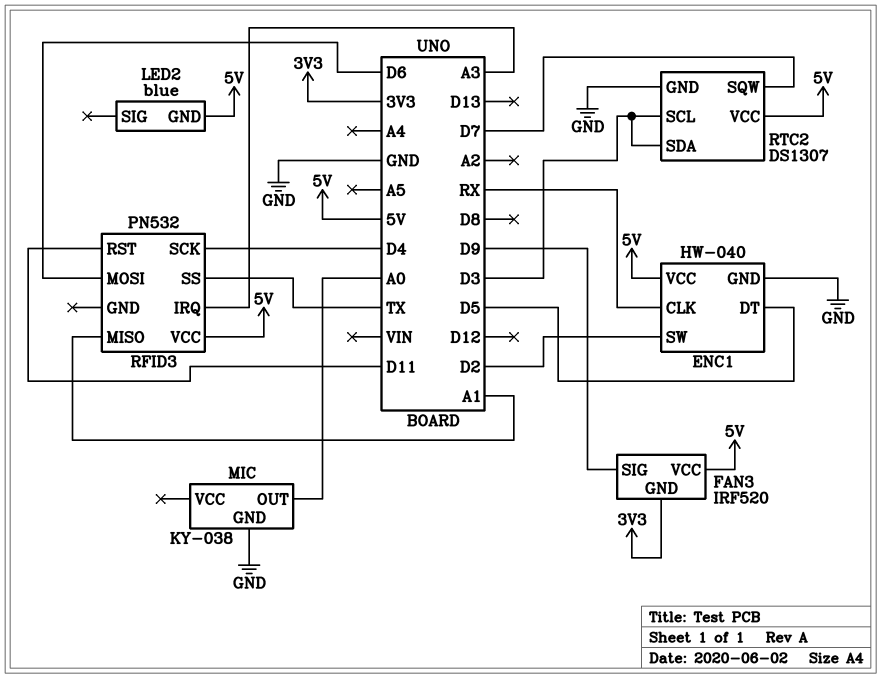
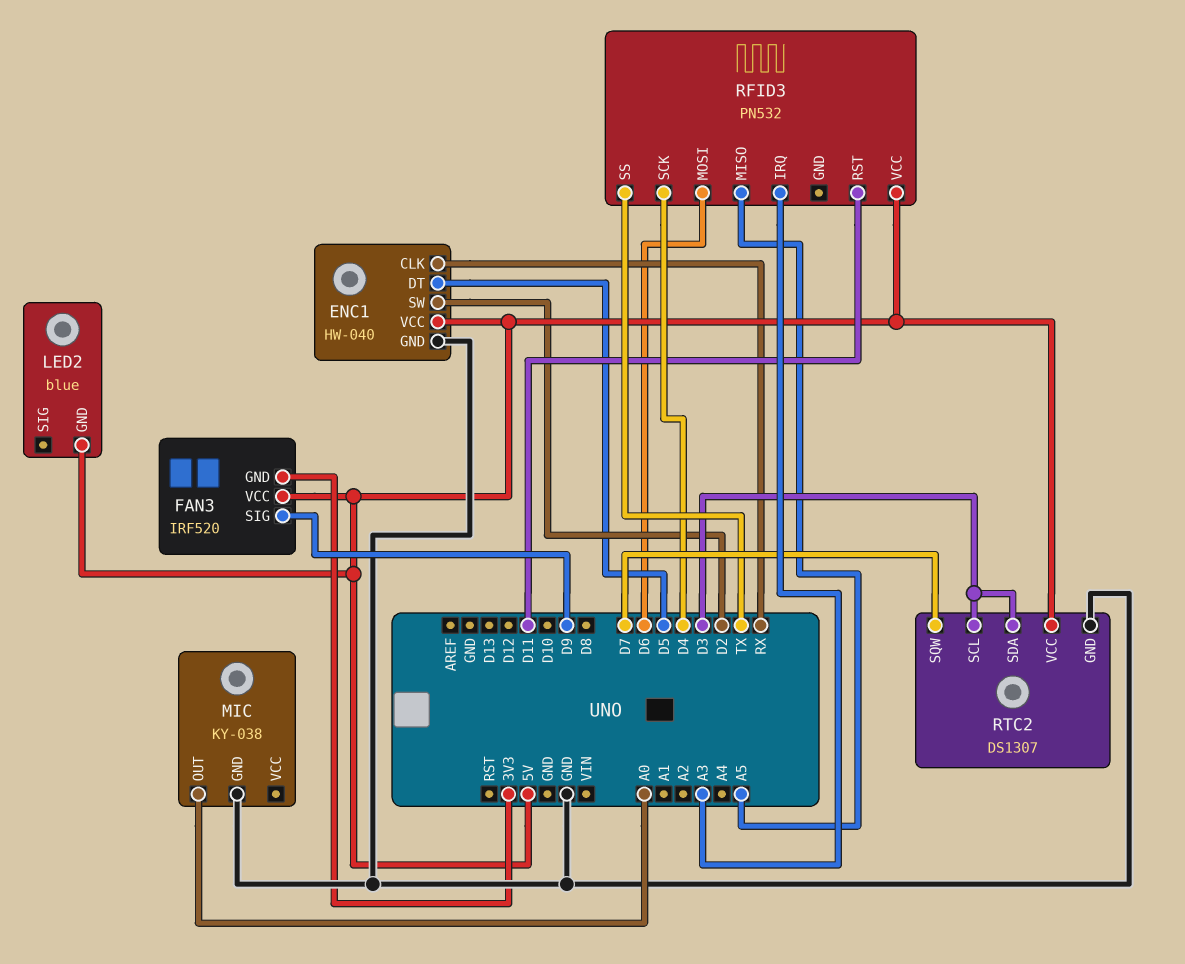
RFID3 pin MISO: A1 -> A5

